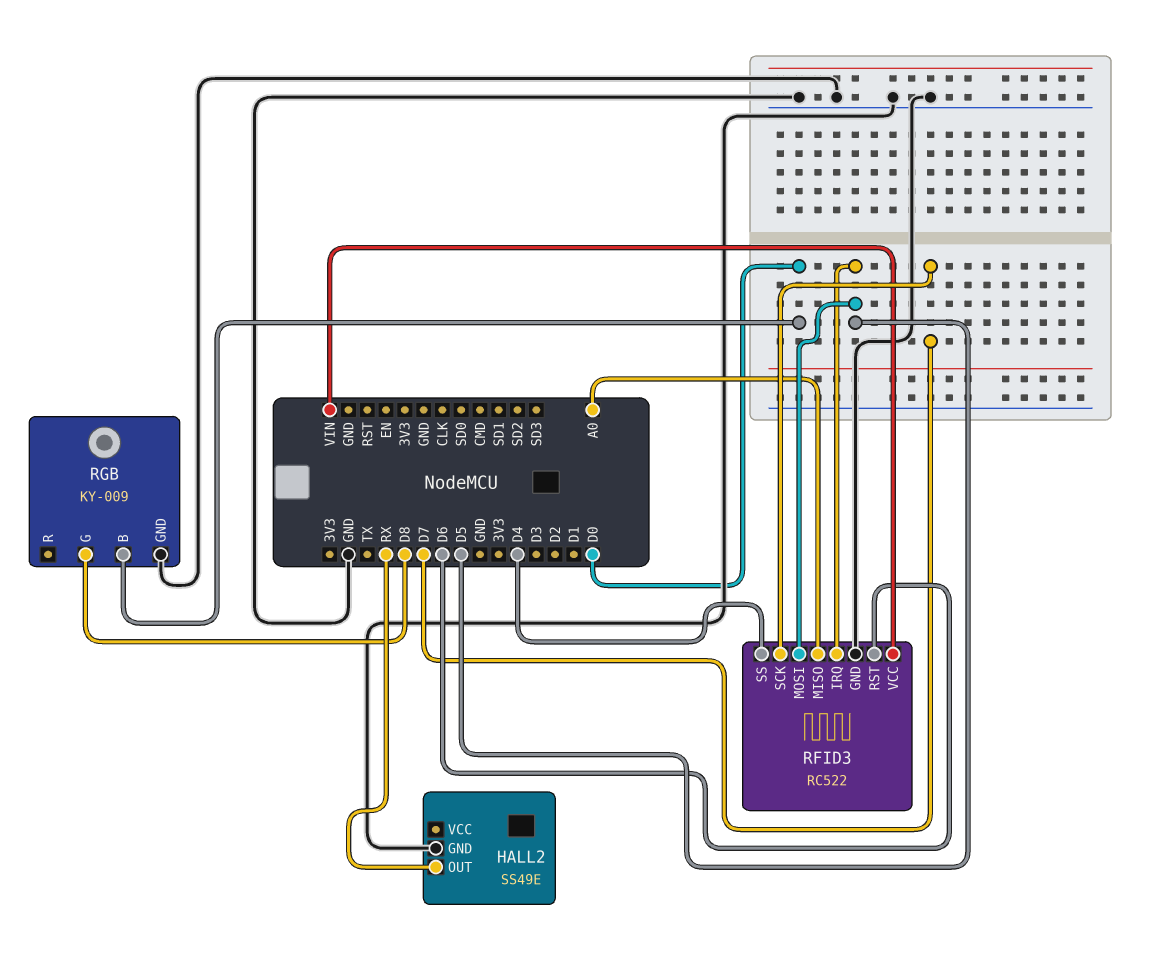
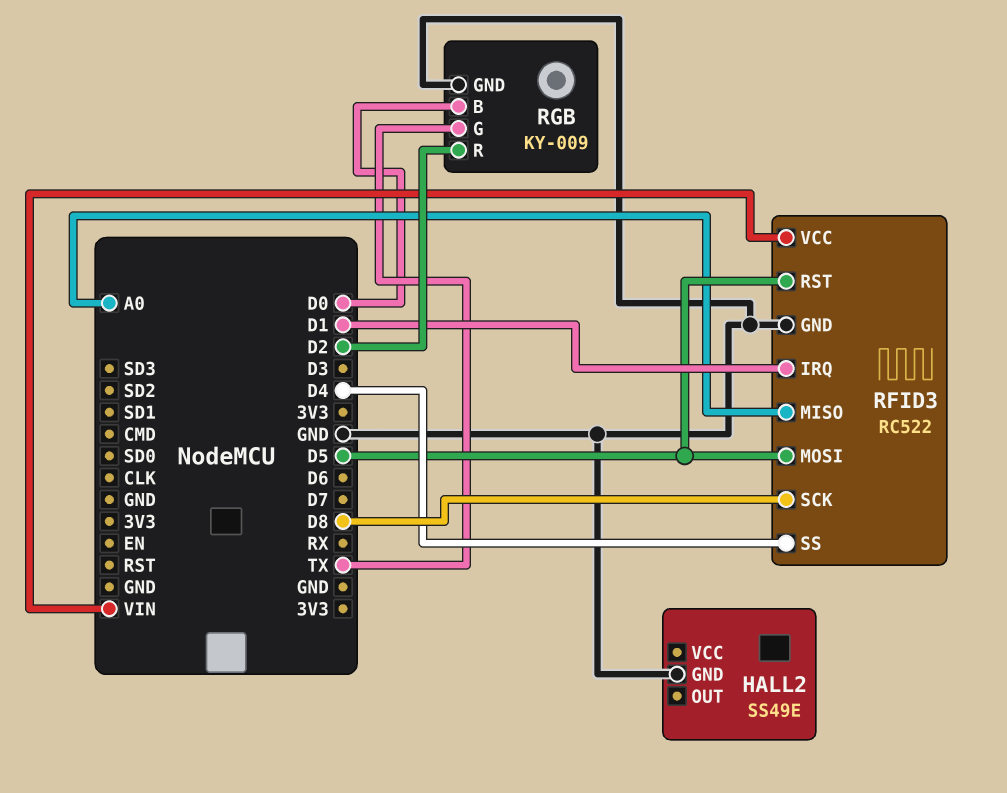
HALL2 pin OUT: RX -> none
RFID3 pin IRQ: D5 -> D1
RFID3 pin RST: D6 -> D5
RFID3 pin SCK: D7 -> D8
RGB pin G: D8 -> TX
RGB pin R: none -> D2

